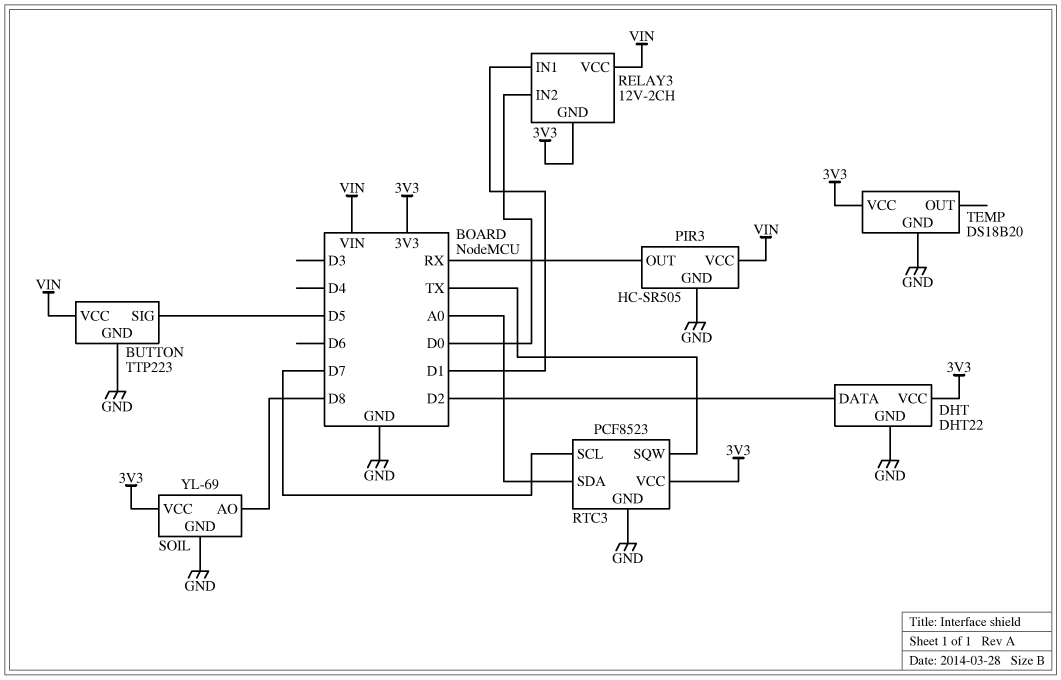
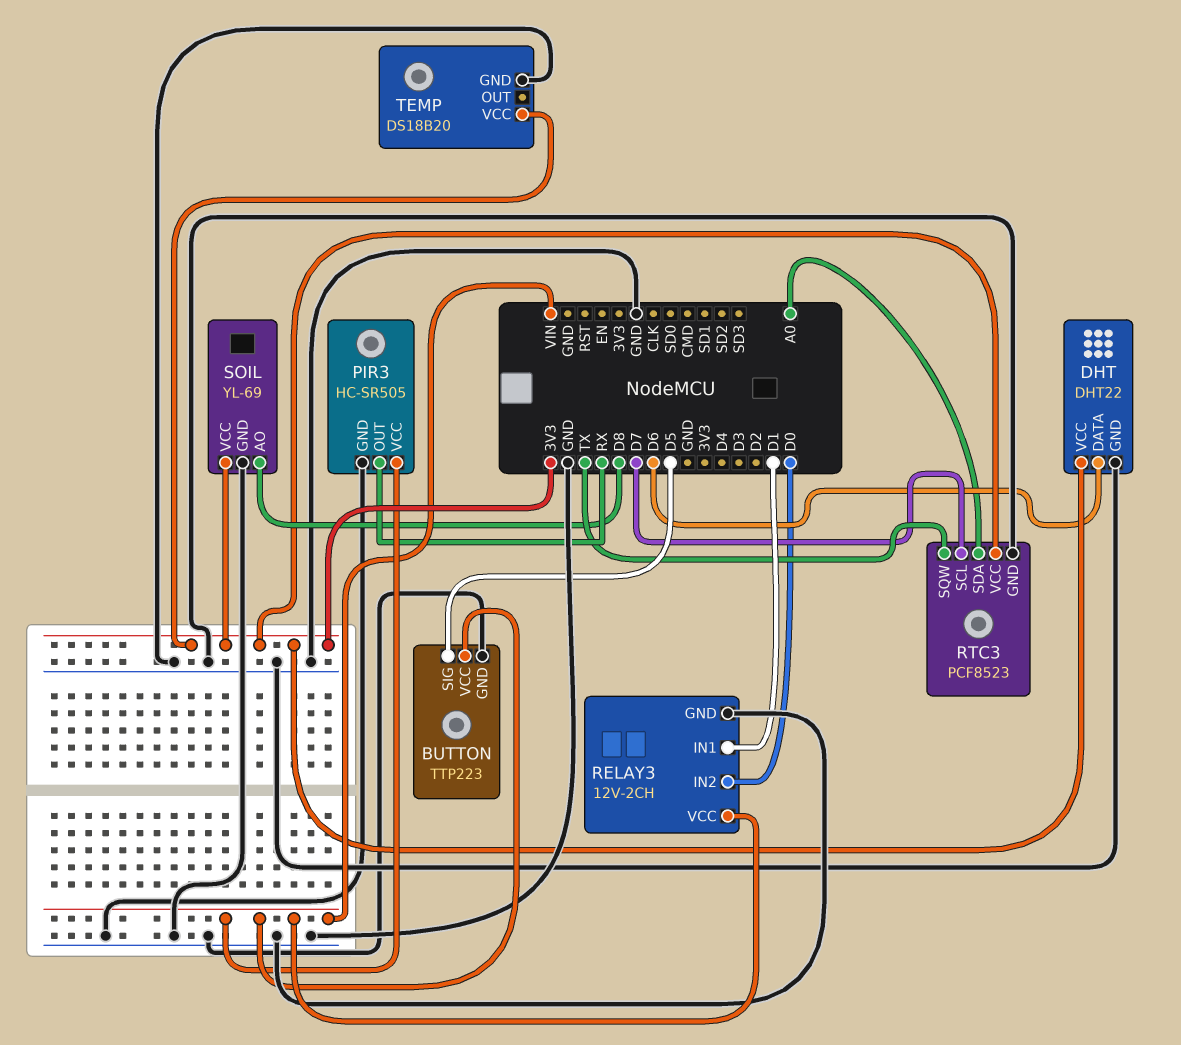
DHT pin DATA: D2 -> D6
RELAY3 pin GND: 3V3 -> GND

